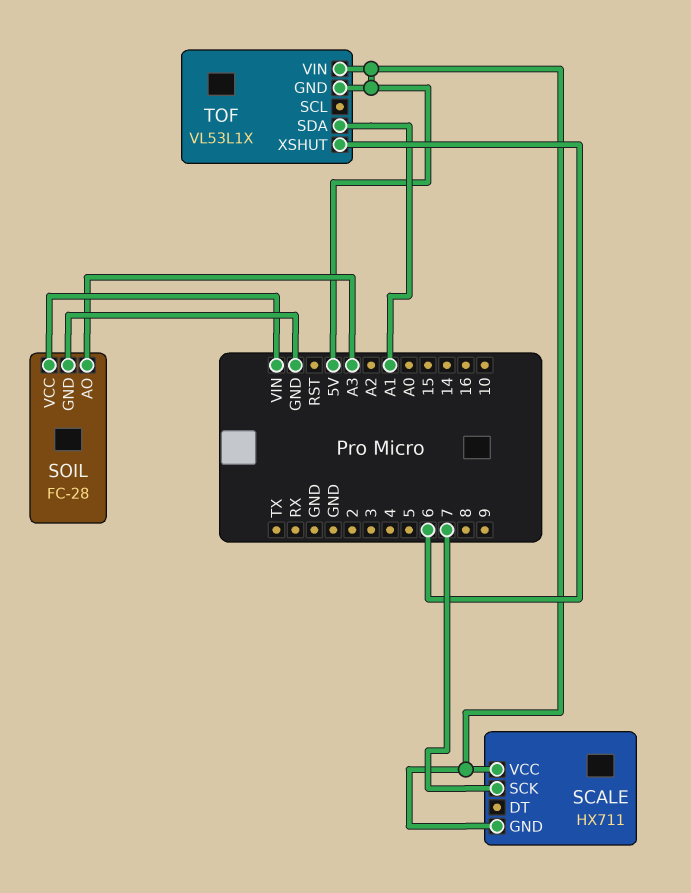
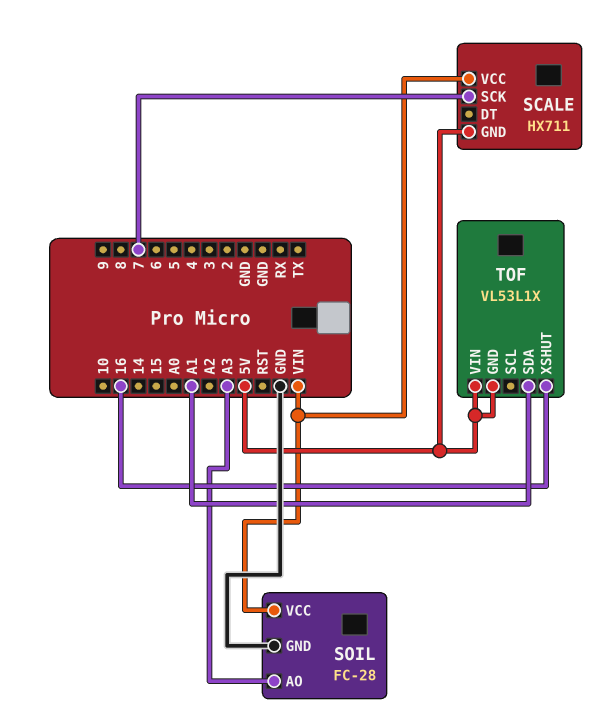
SCALE pin VCC: 5V -> VIN
TOF pin XSHUT: 6 -> 16

